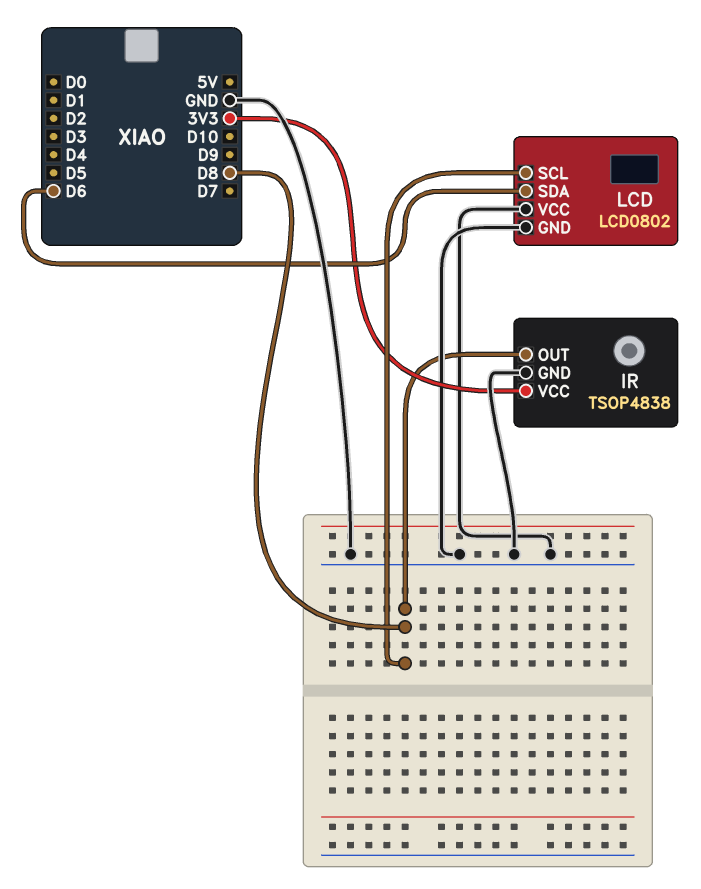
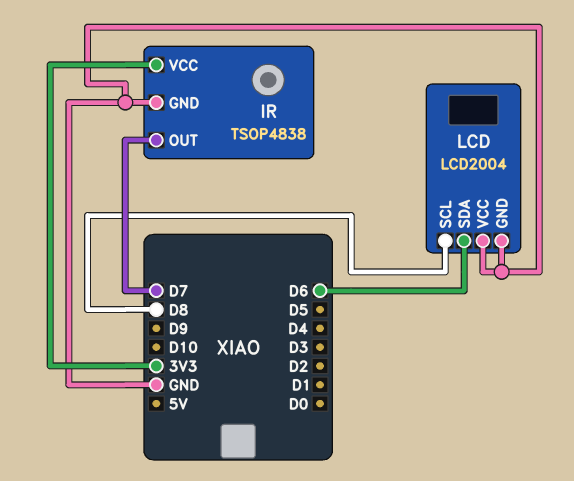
IR pin OUT: D8 -> D7
LCD: LCD0802 -> LCD2004

